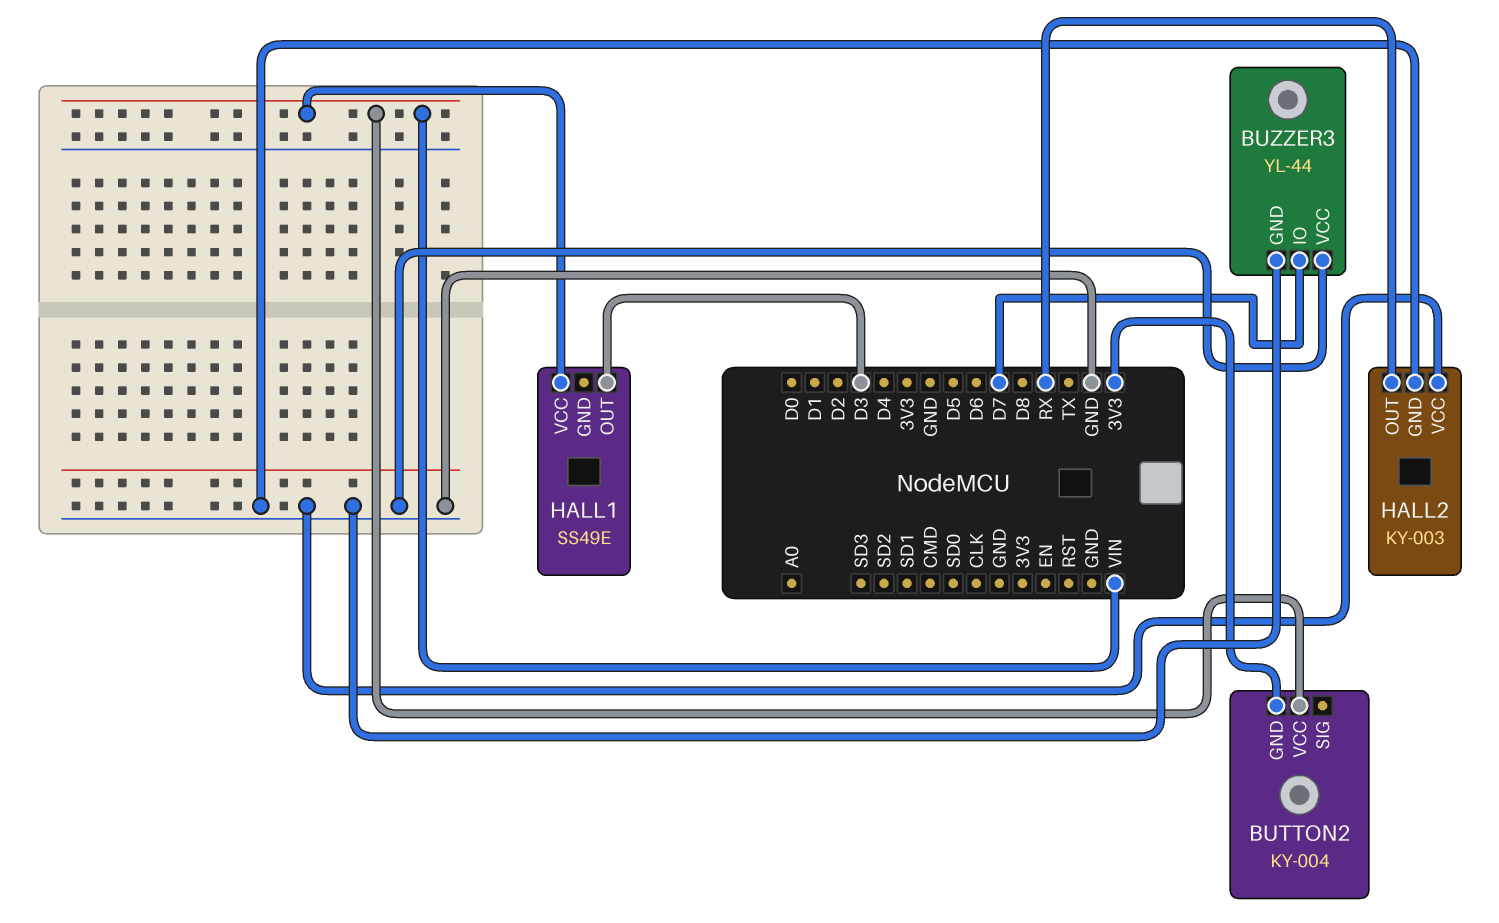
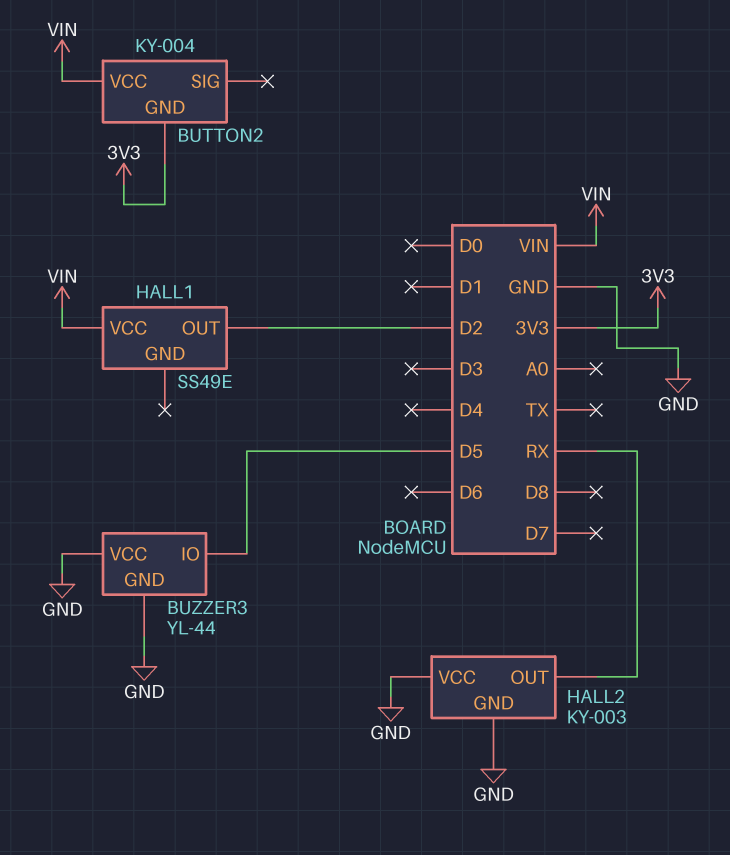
BUZZER3 pin IO: D7 -> D5
HALL1 pin OUT: D3 -> D2

